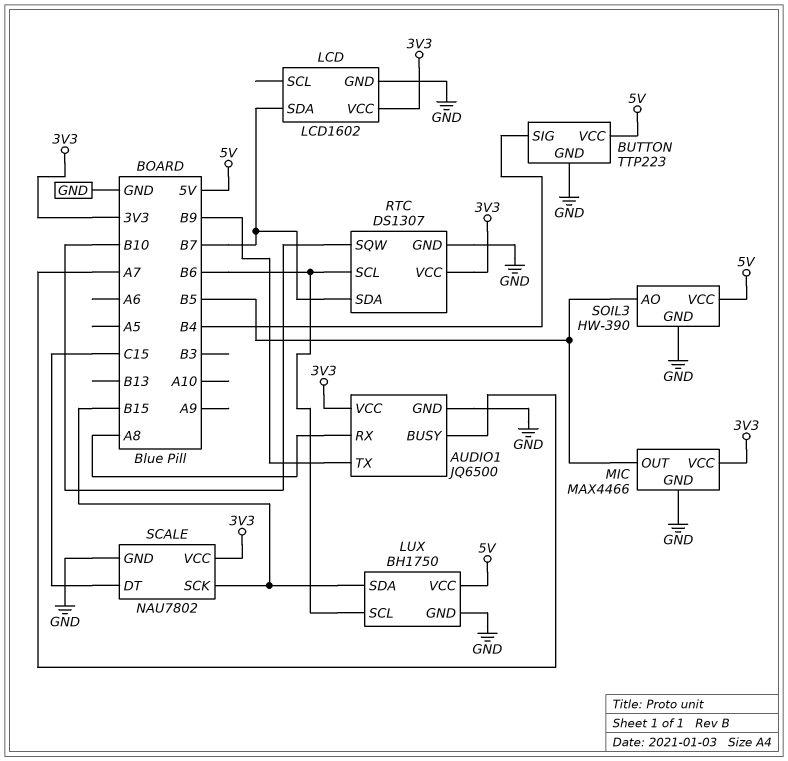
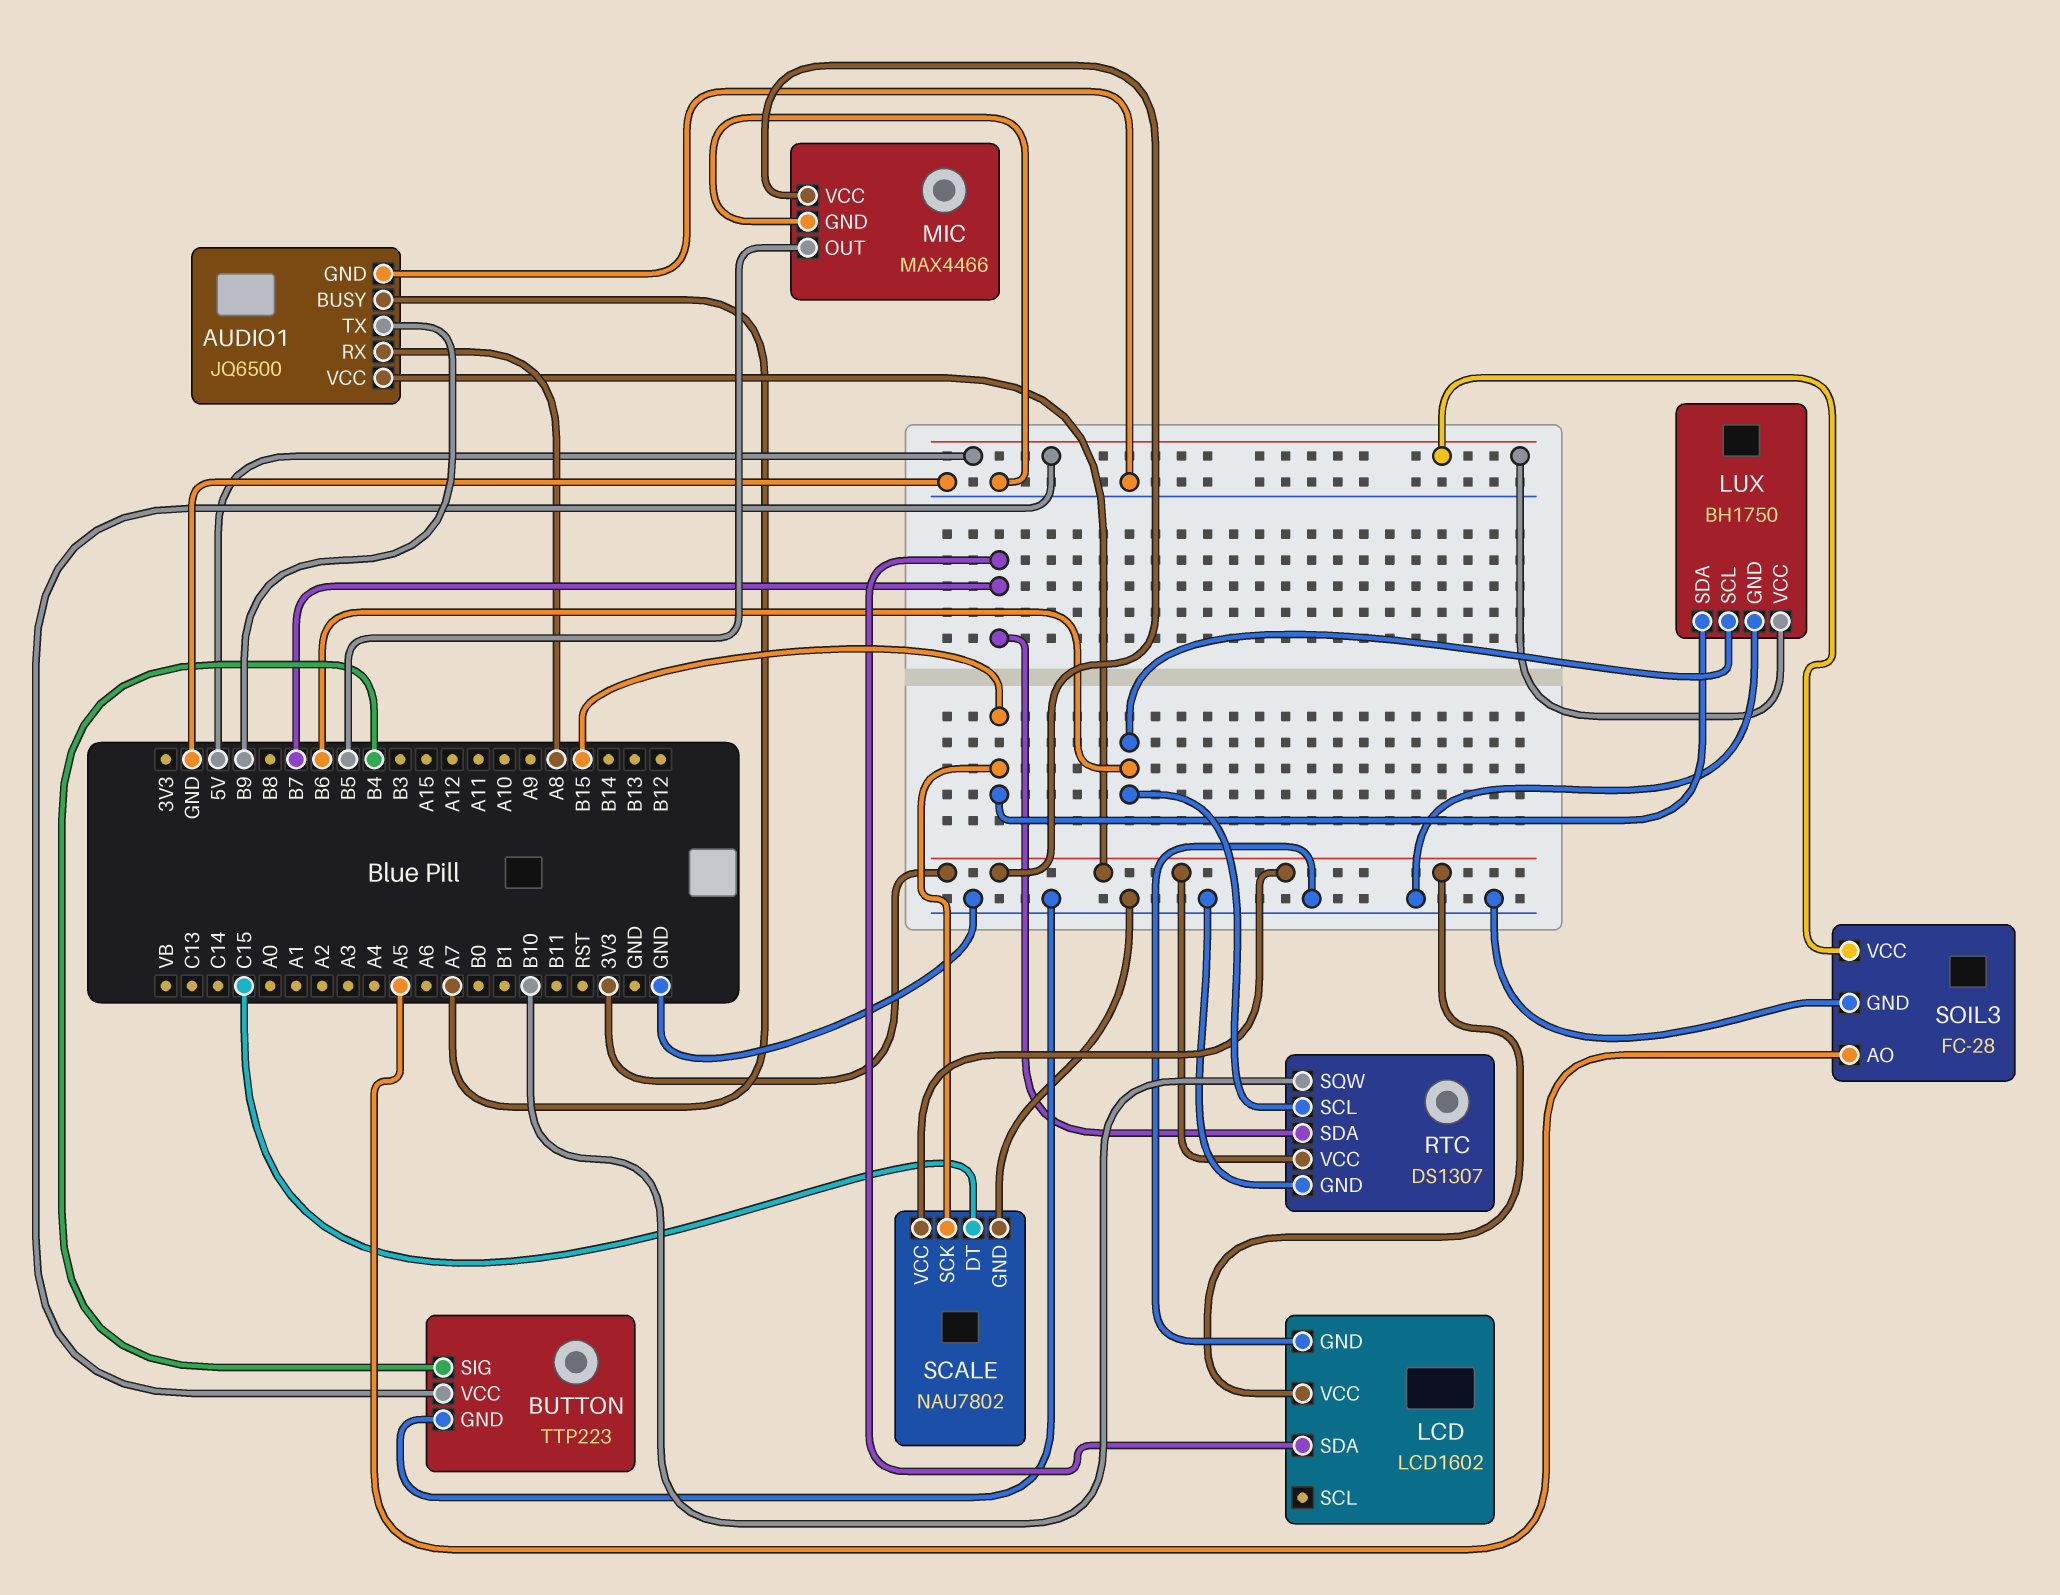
SOIL3: HW-390 -> FC-28
SOIL3 pin AO: B5 -> A5

